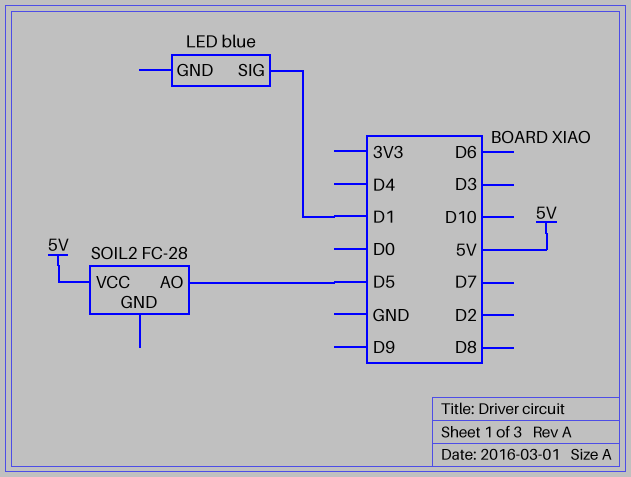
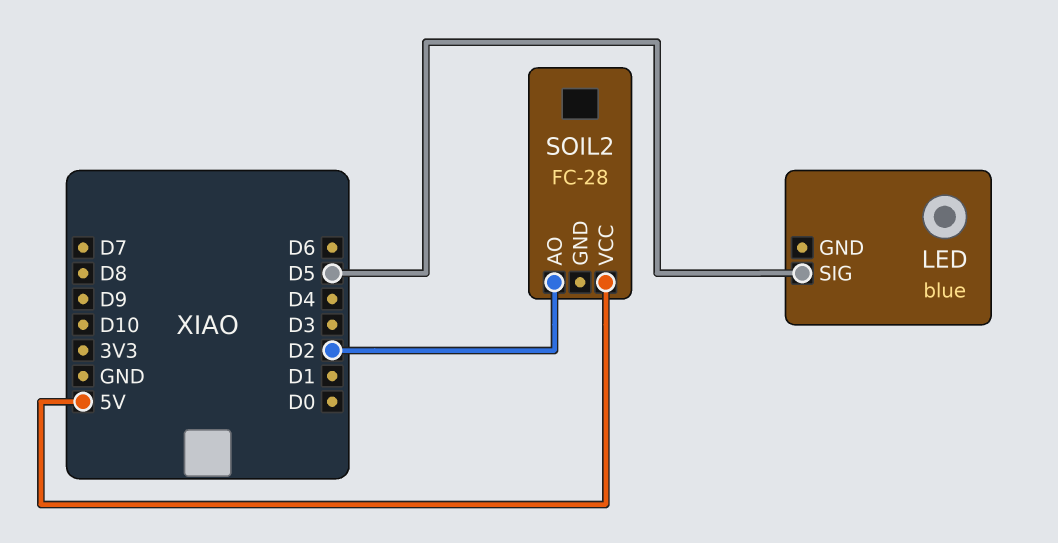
LED pin SIG: D1 -> D5
SOIL2 pin AO: D5 -> D2

